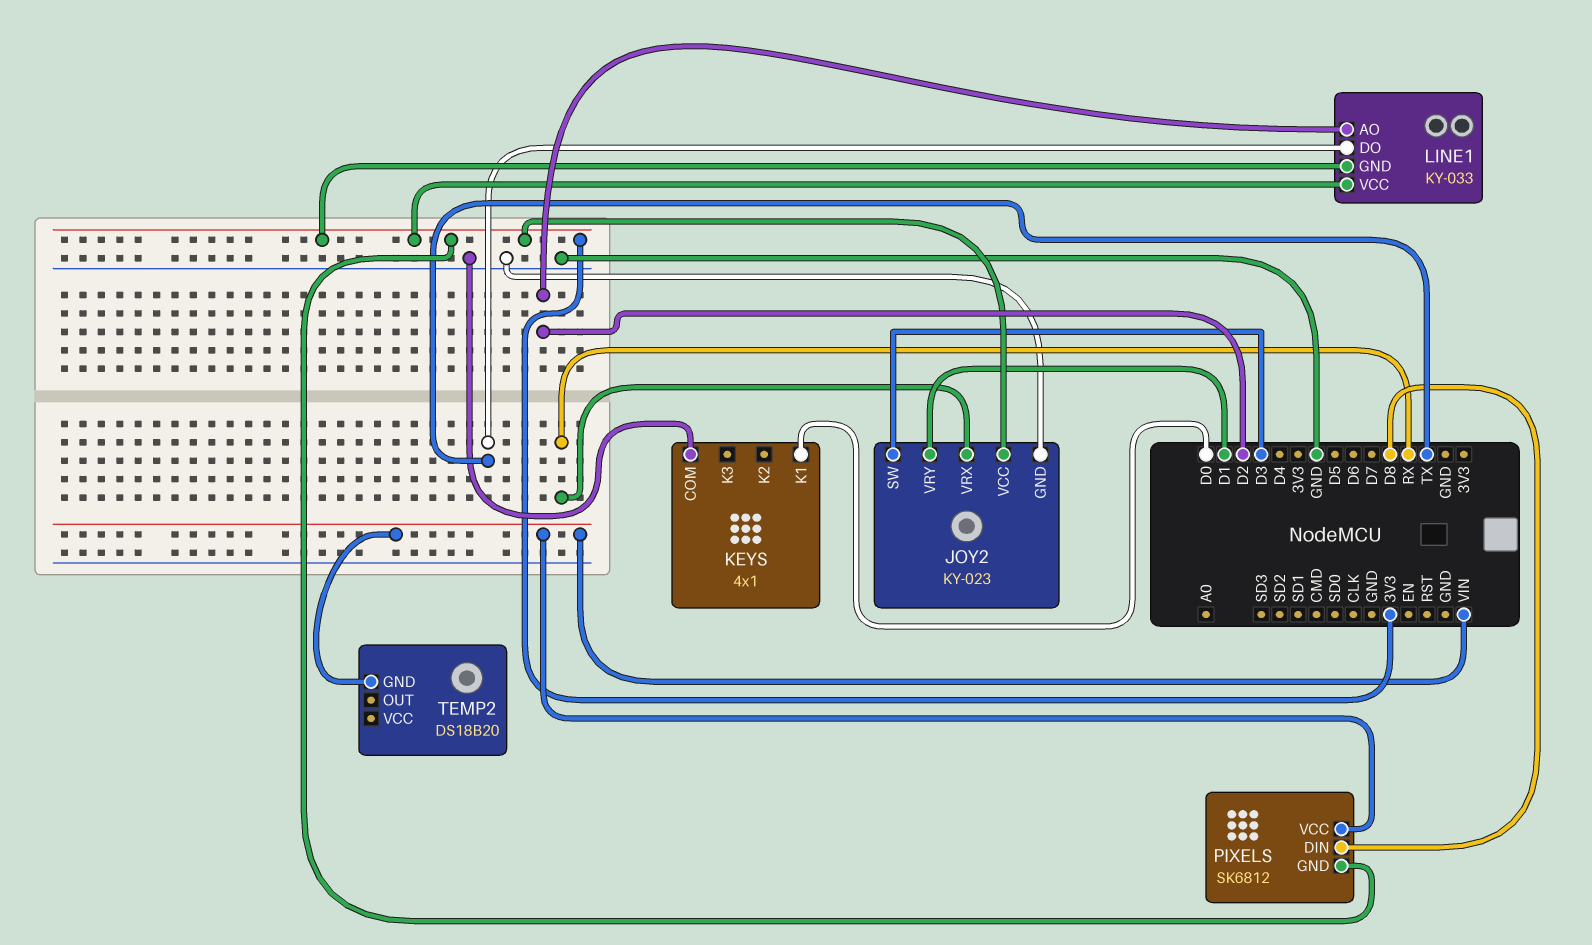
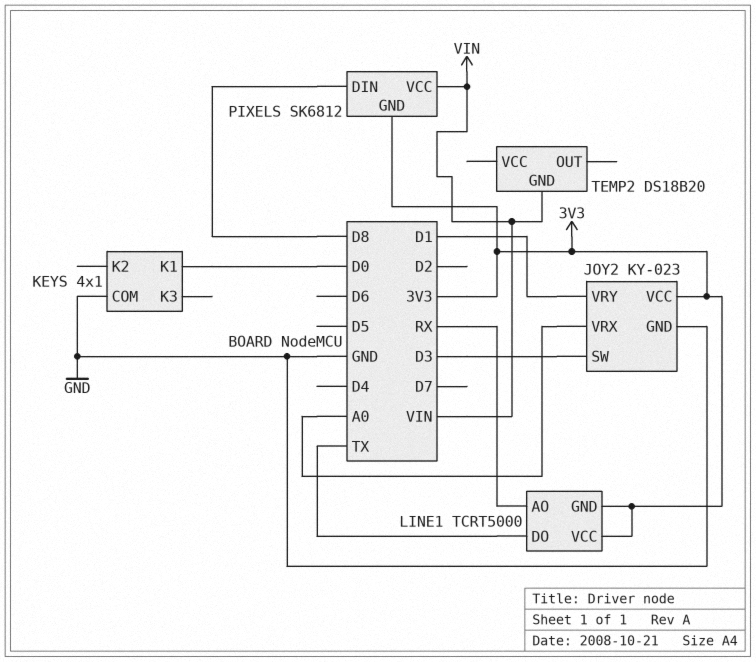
JOY2 pin VRX: RX -> A0
LINE1: KY-033 -> TCRT5000
LINE1 pin AO: D2 -> RX

